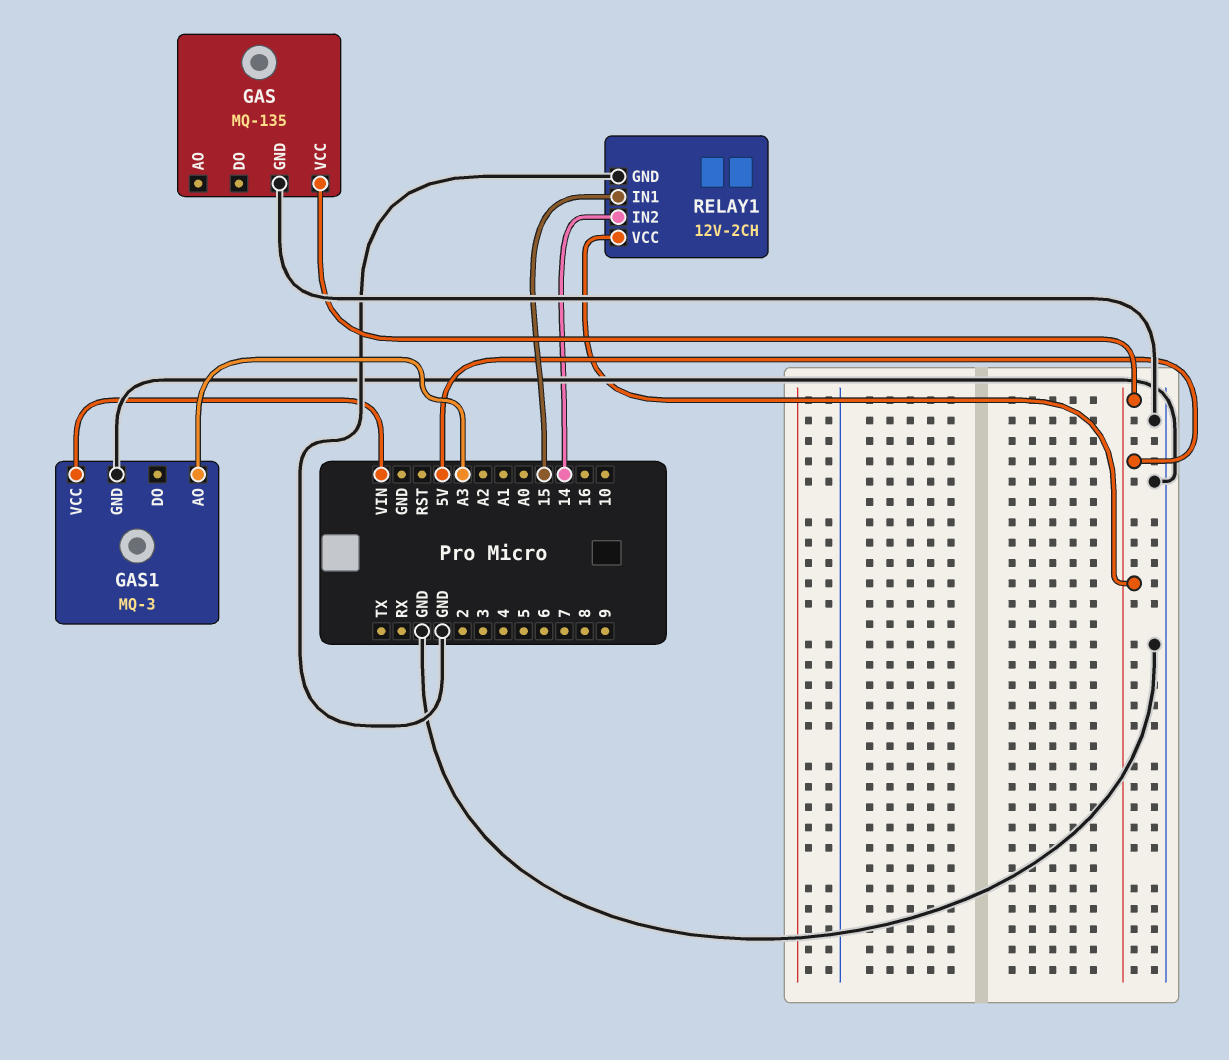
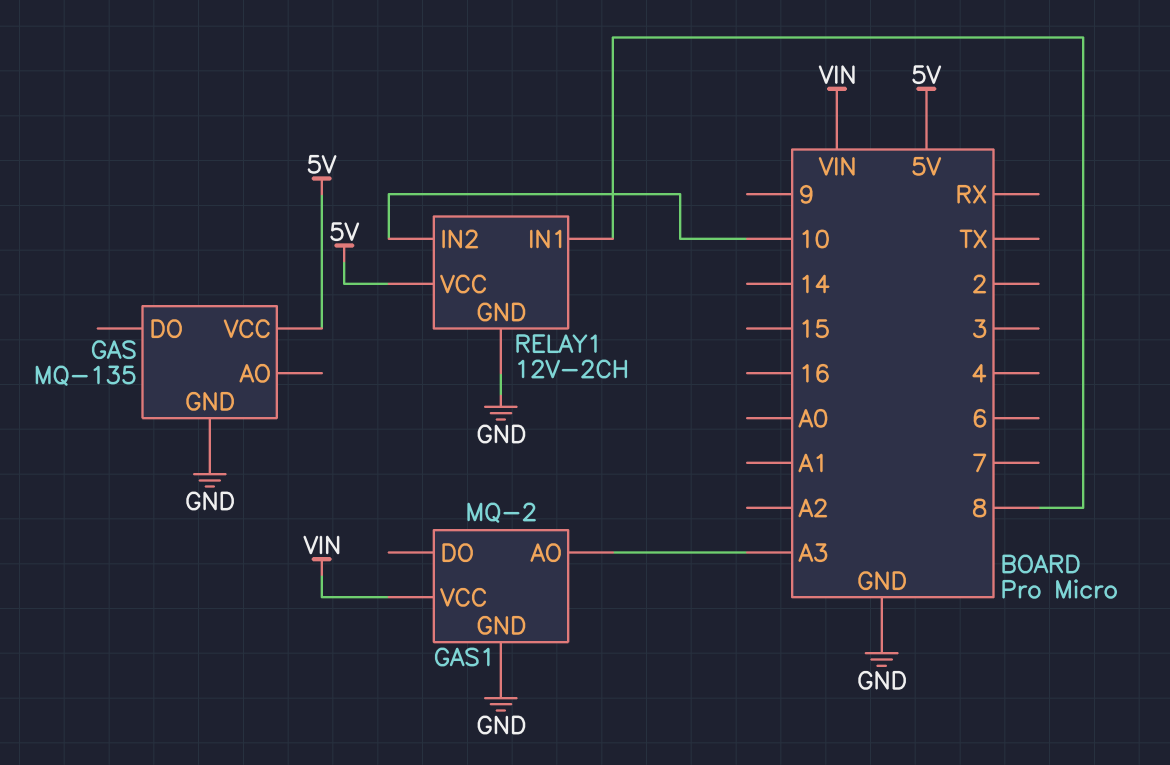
GAS1: MQ-3 -> MQ-2
RELAY1 pin IN1: 15 -> 8
RELAY1 pin IN2: 14 -> 10

